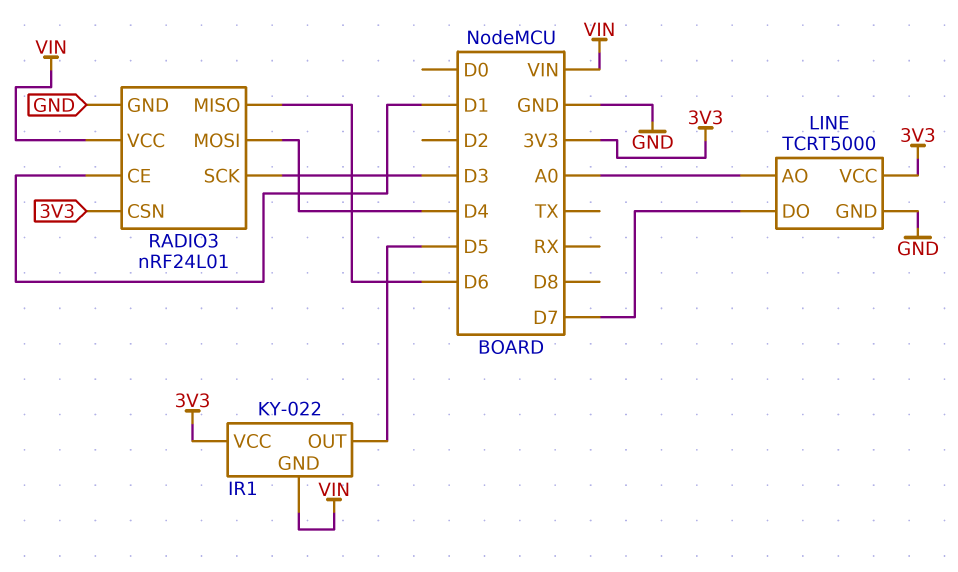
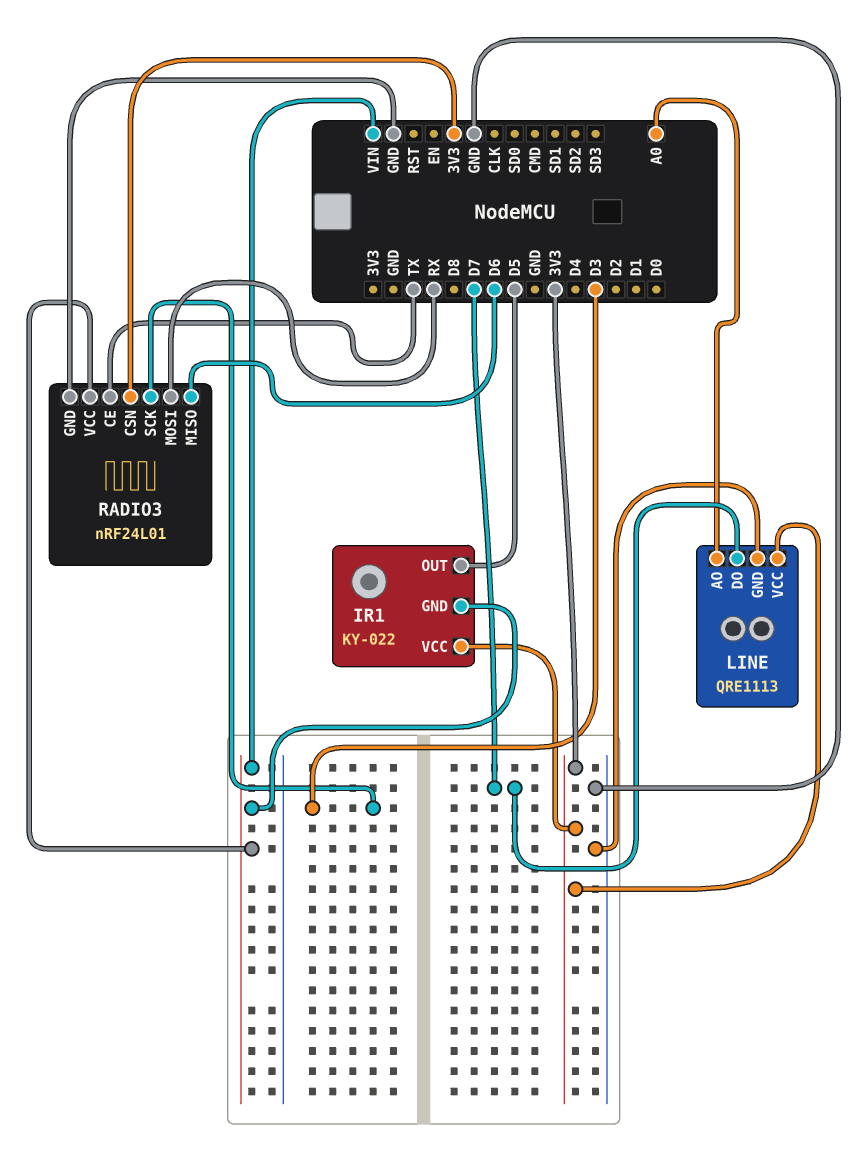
LINE: TCRT5000 -> QRE1113
RADIO3 pin CE: D1 -> TX
RADIO3 pin MOSI: D4 -> RX

